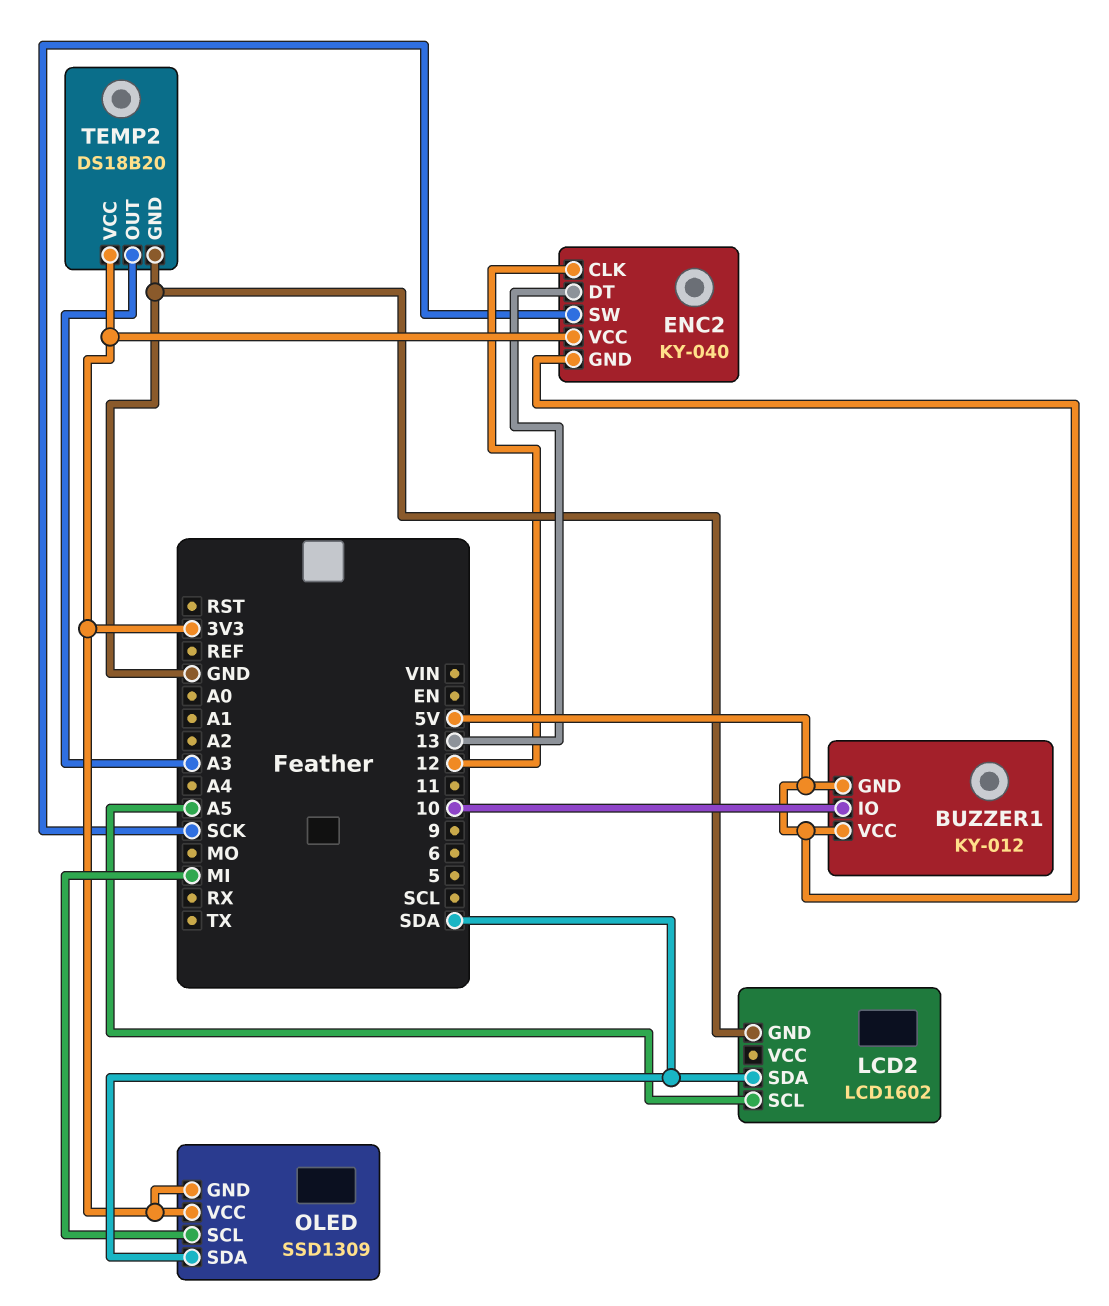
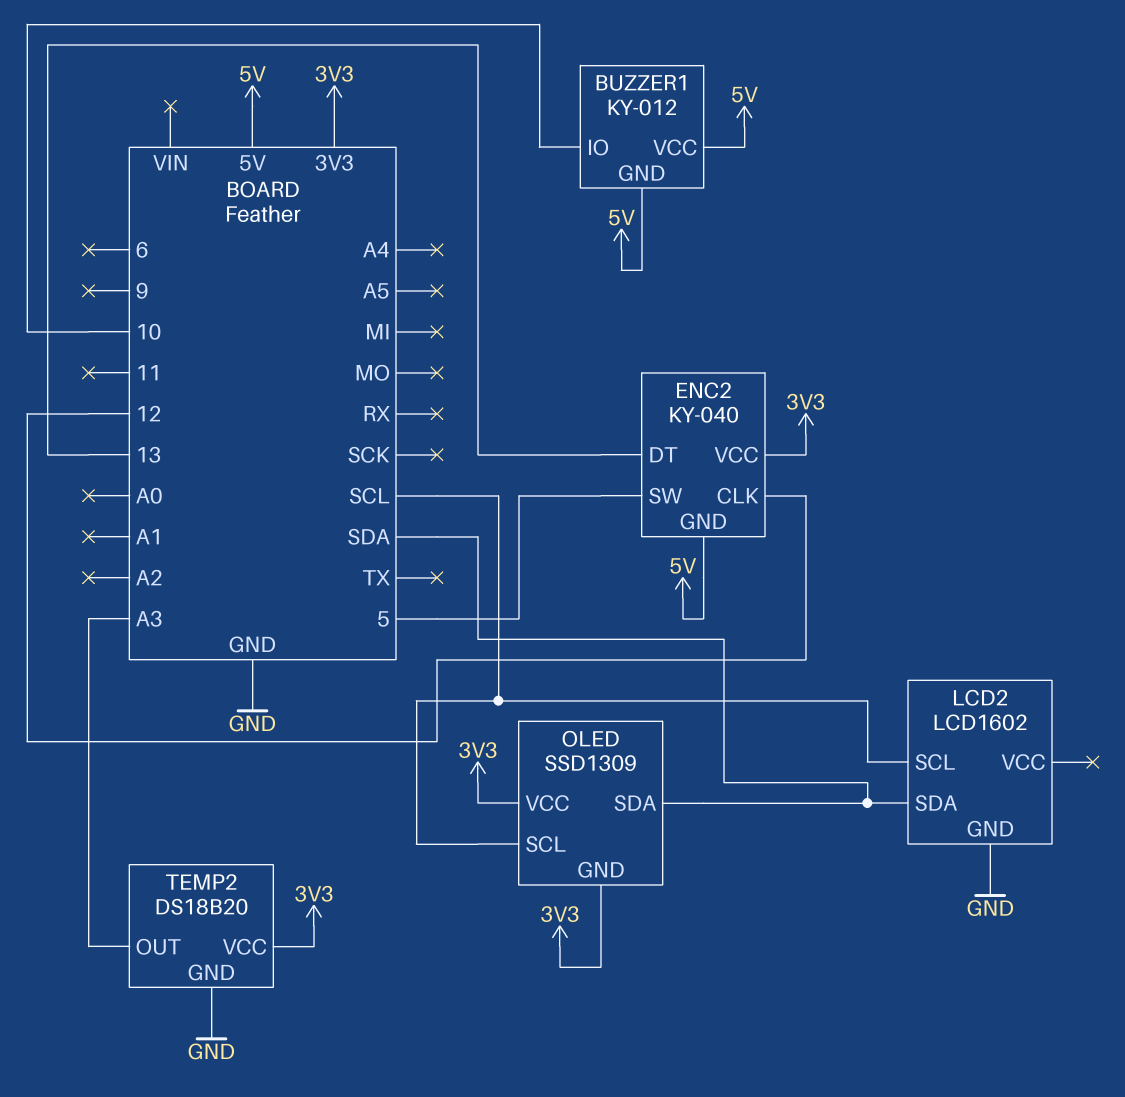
ENC2 pin SW: SCK -> 5
LCD2 pin SCL: A5 -> SCL
OLED pin SCL: MI -> SCL

